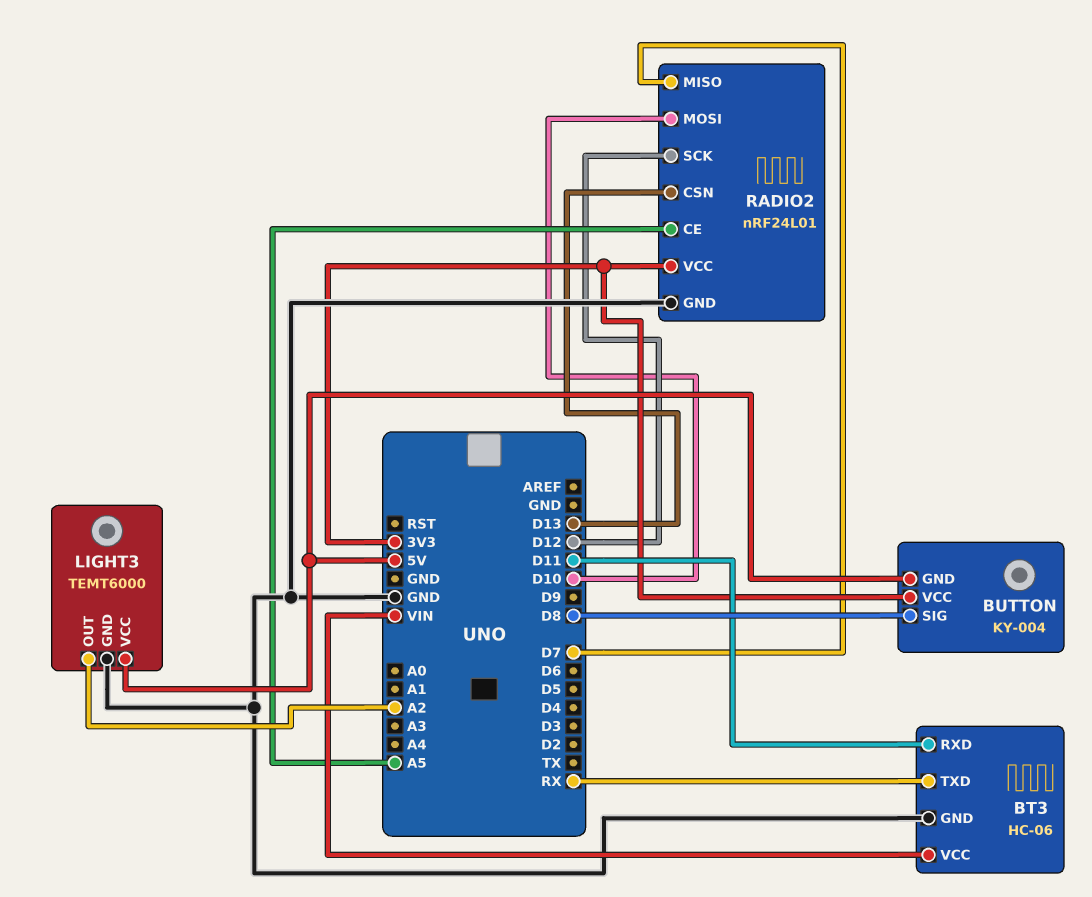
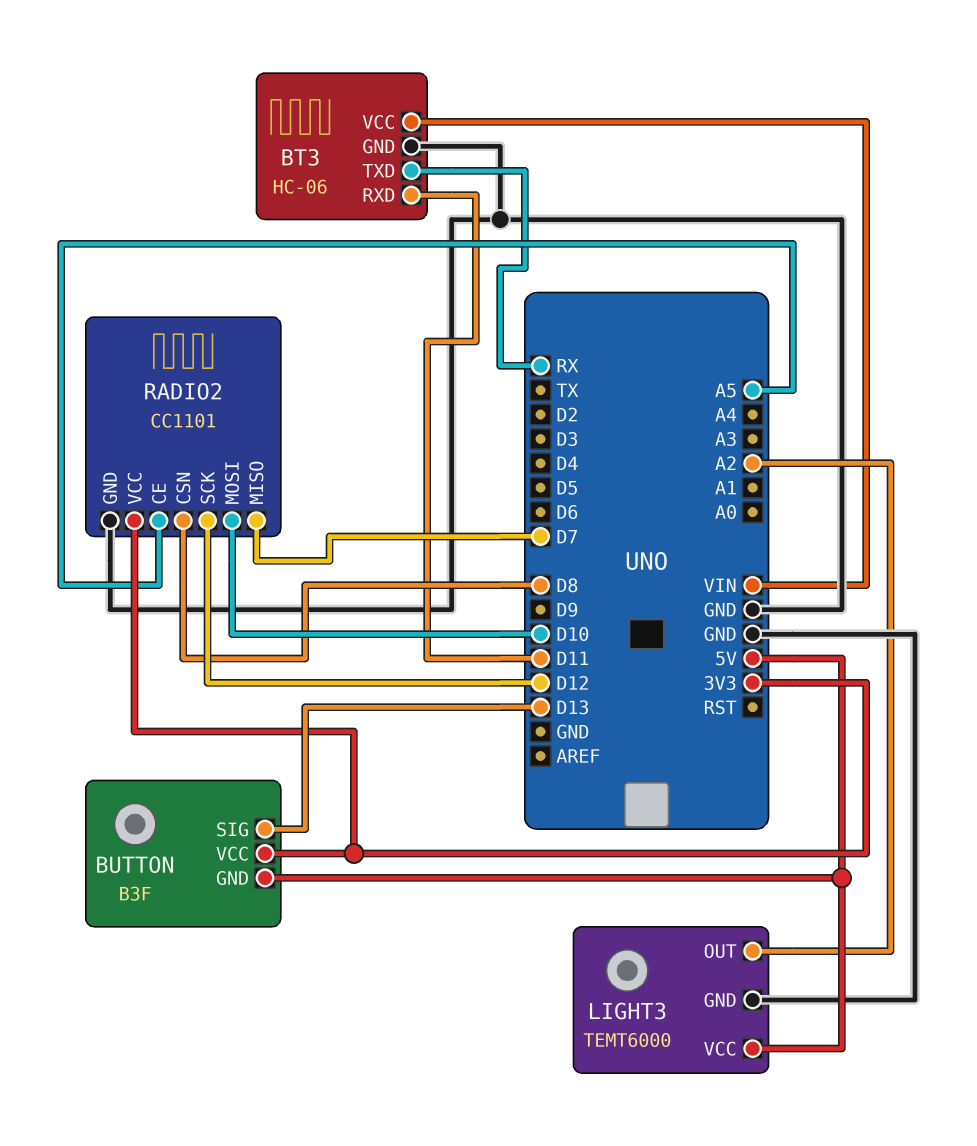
BUTTON: KY-004 -> B3F
BUTTON pin SIG: D8 -> D13
RADIO2: nRF24L01 -> CC1101
RADIO2 pin CSN: D13 -> D8

